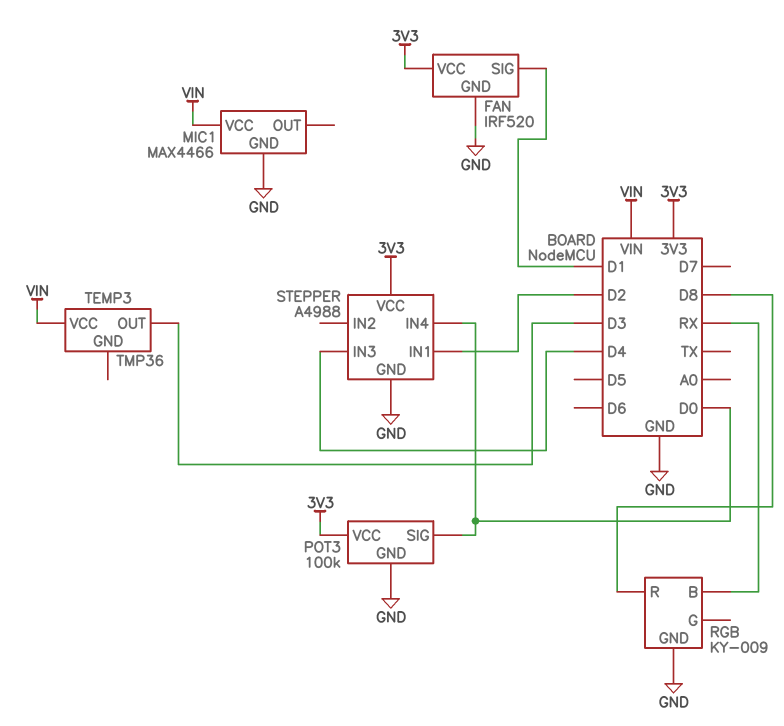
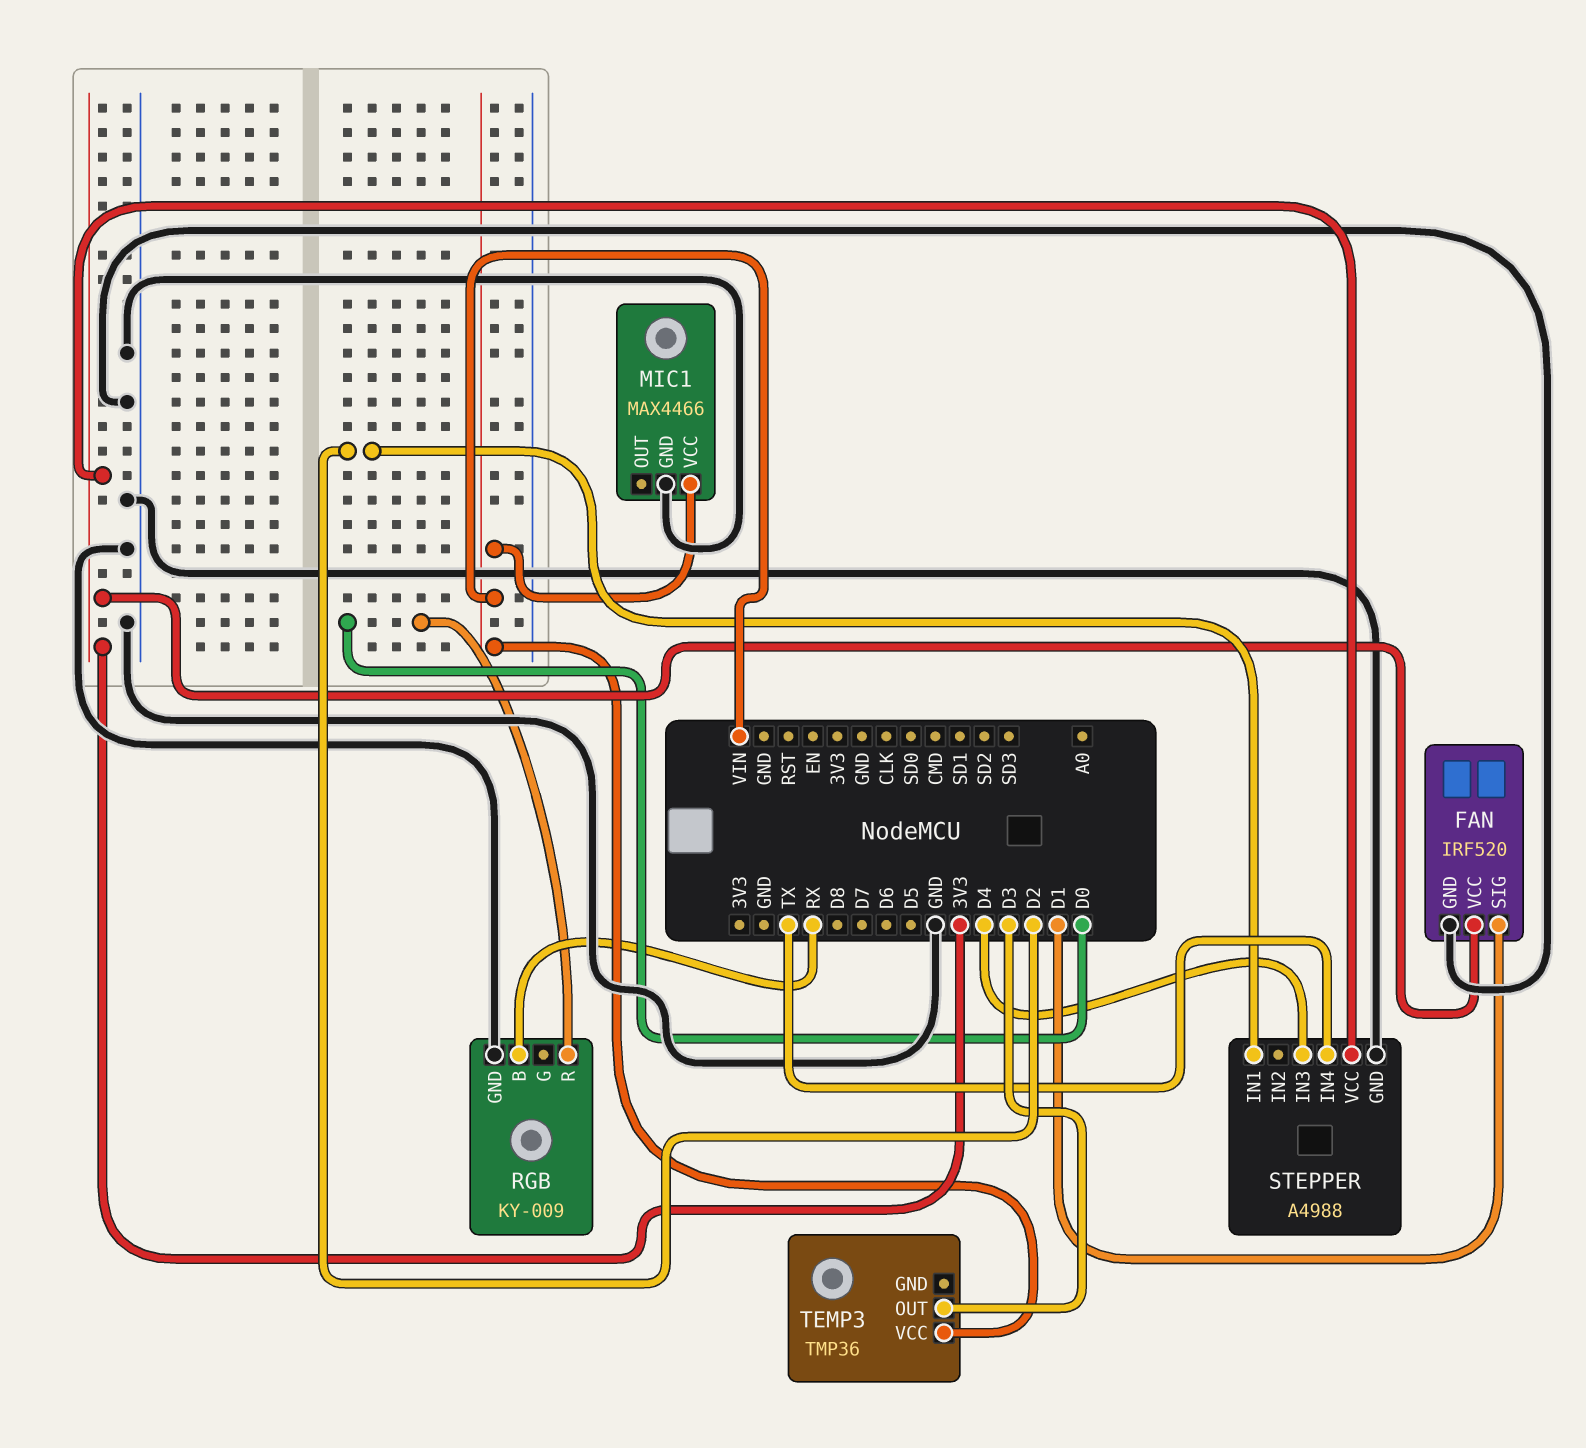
POT3: 100k -> none
POT3 pin GND: GND -> none
POT3 pin SIG: D0 -> none
POT3 pin VCC: 3V3 -> none
RGB pin R: D8 -> D0
STEPPER pin IN4: D0 -> TX

